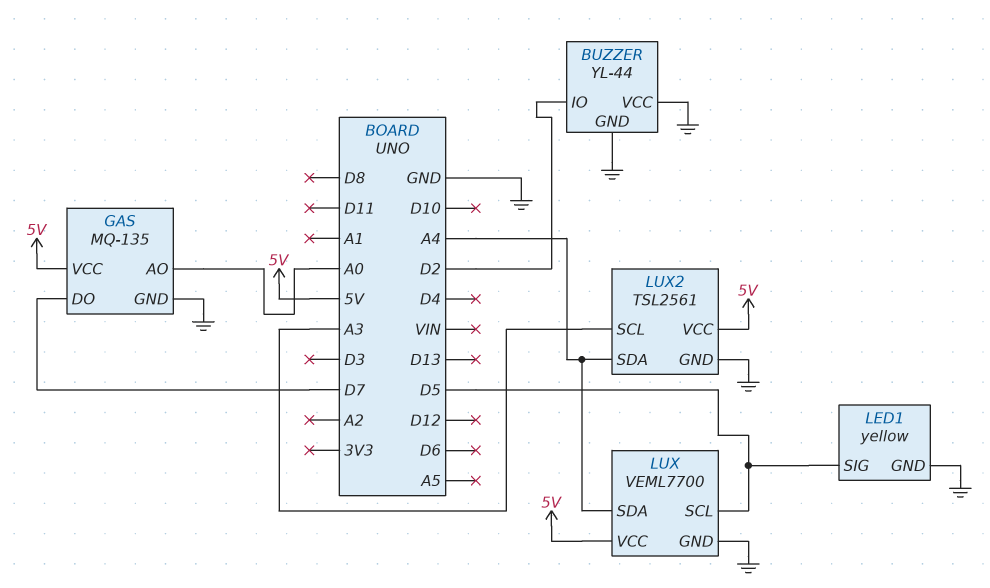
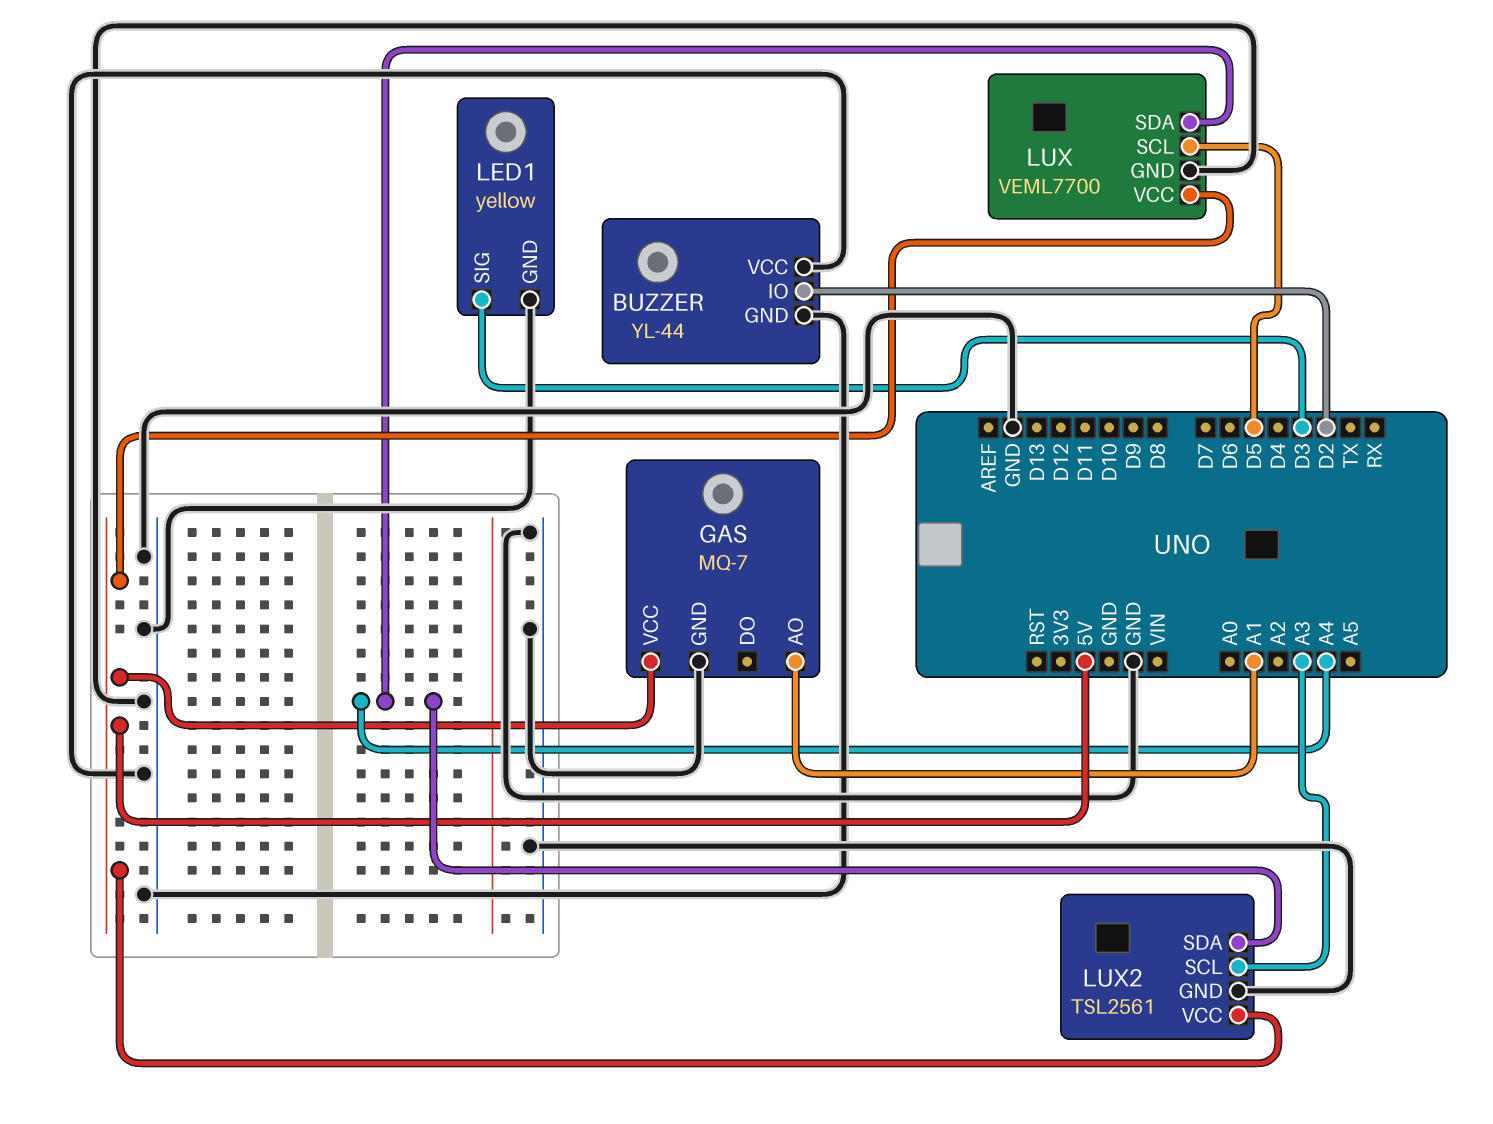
GAS: MQ-135 -> MQ-7
GAS pin AO: A0 -> A1
GAS pin DO: D7 -> none
LED1 pin SIG: D5 -> D3

